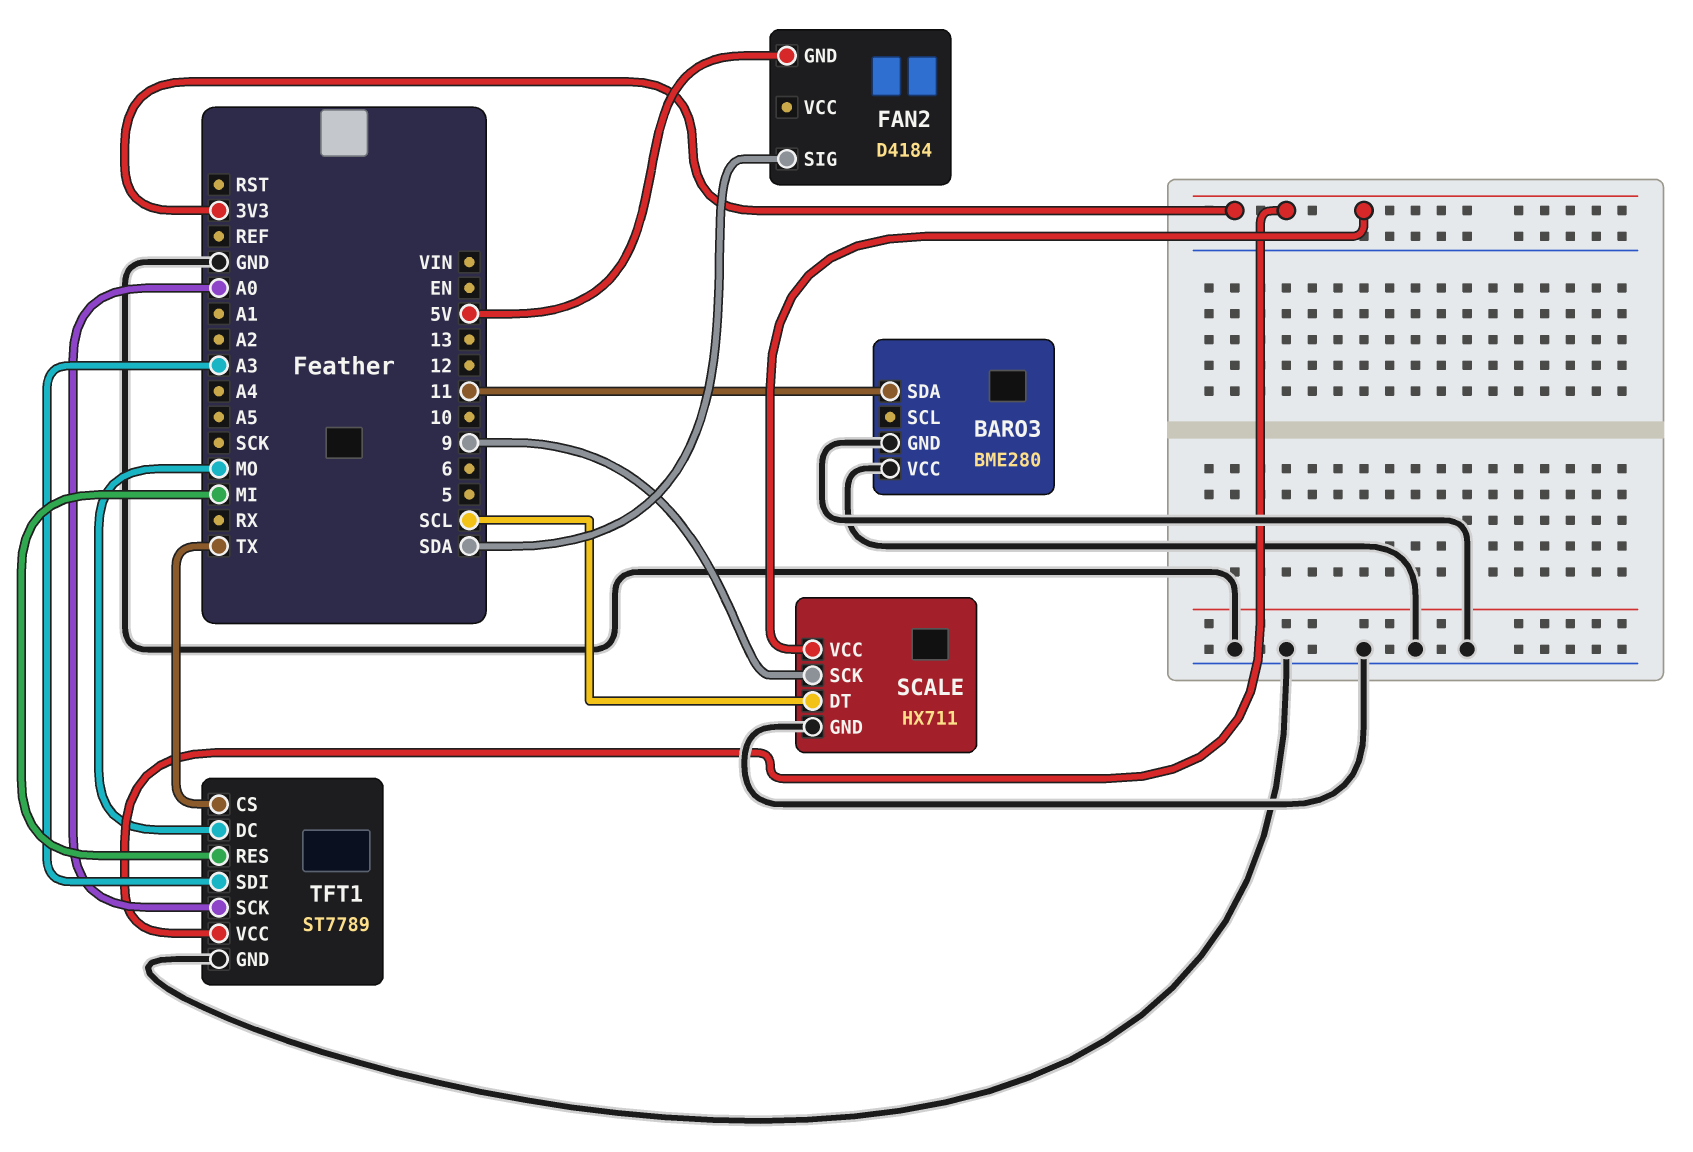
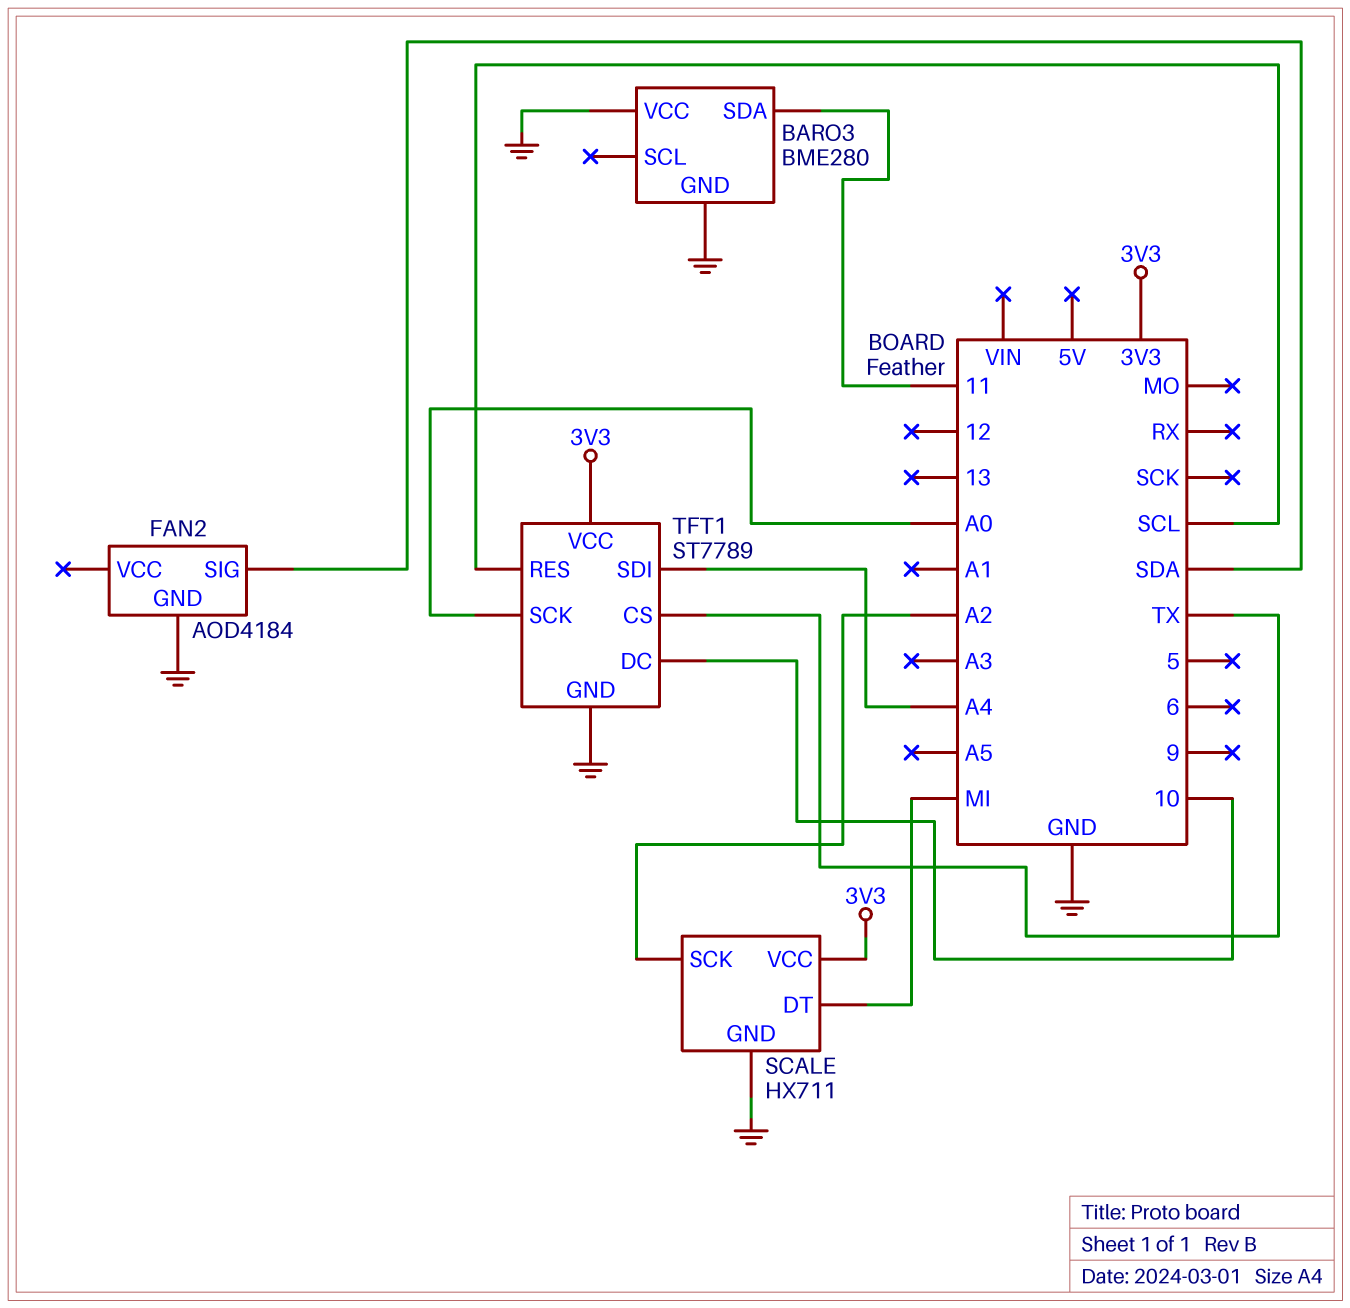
FAN2: D4184 -> AOD4184
FAN2 pin GND: 5V -> GND
SCALE pin DT: SCL -> MI
SCALE pin SCK: 9 -> A2
TFT1 pin DC: MO -> 10
TFT1 pin RES: MI -> SCL
TFT1 pin SDI: A3 -> A4

